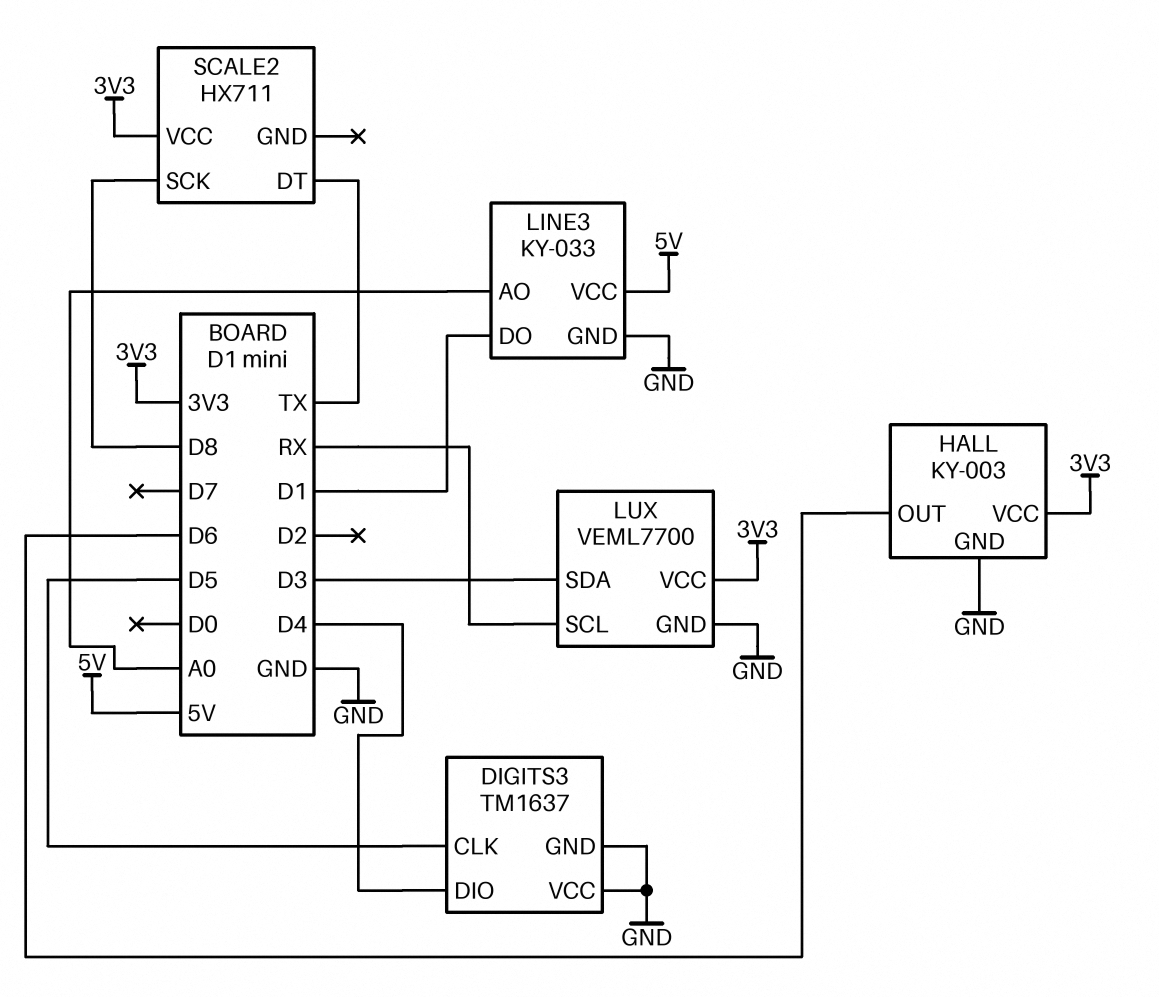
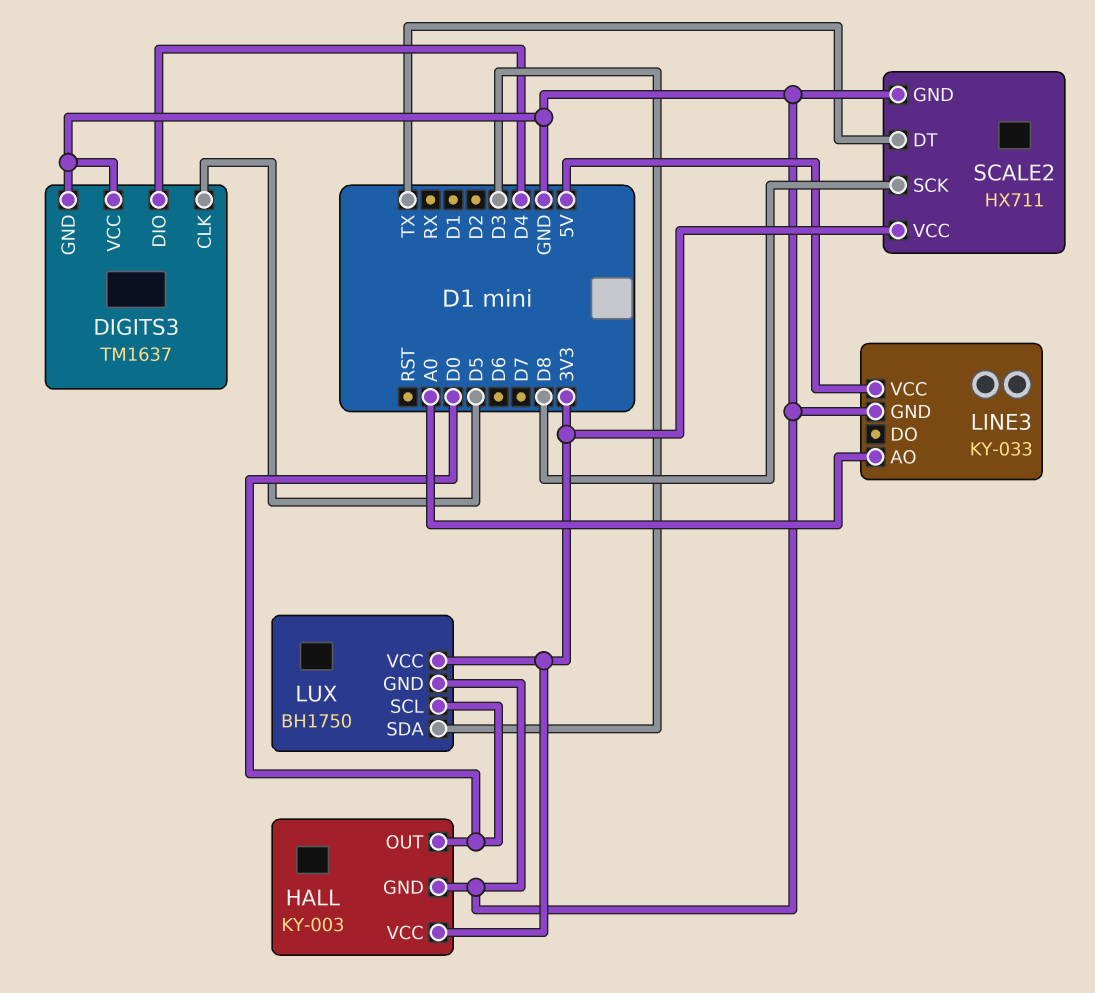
HALL pin OUT: D6 -> D0
LINE3 pin DO: D1 -> none
LUX: VEML7700 -> BH1750
LUX pin SCL: RX -> D0
SCALE2 pin GND: none -> GND

